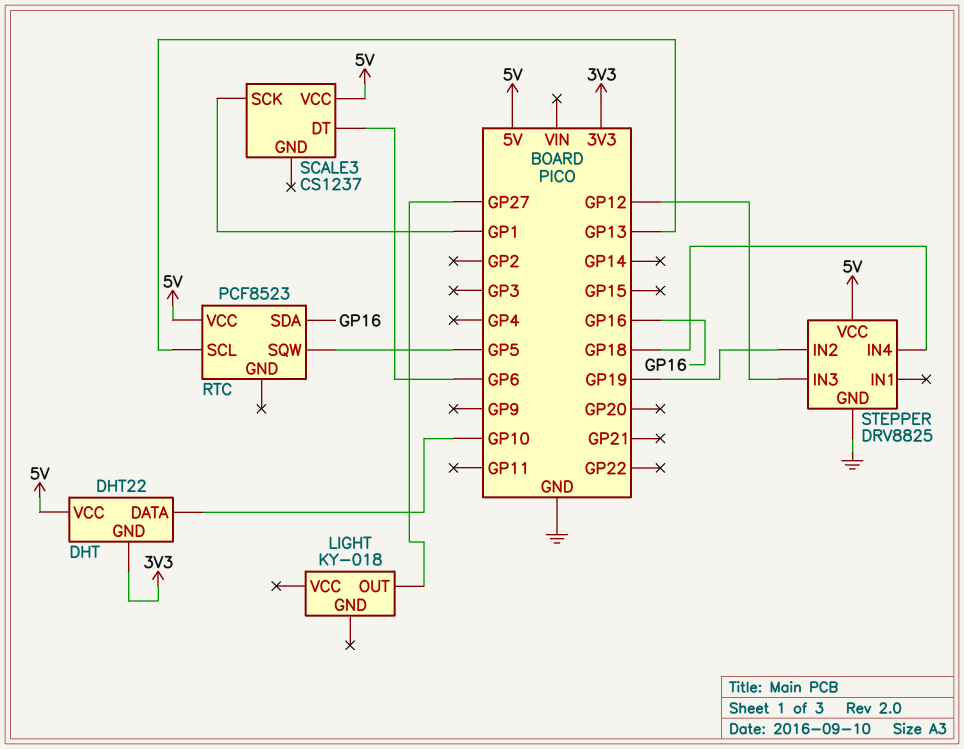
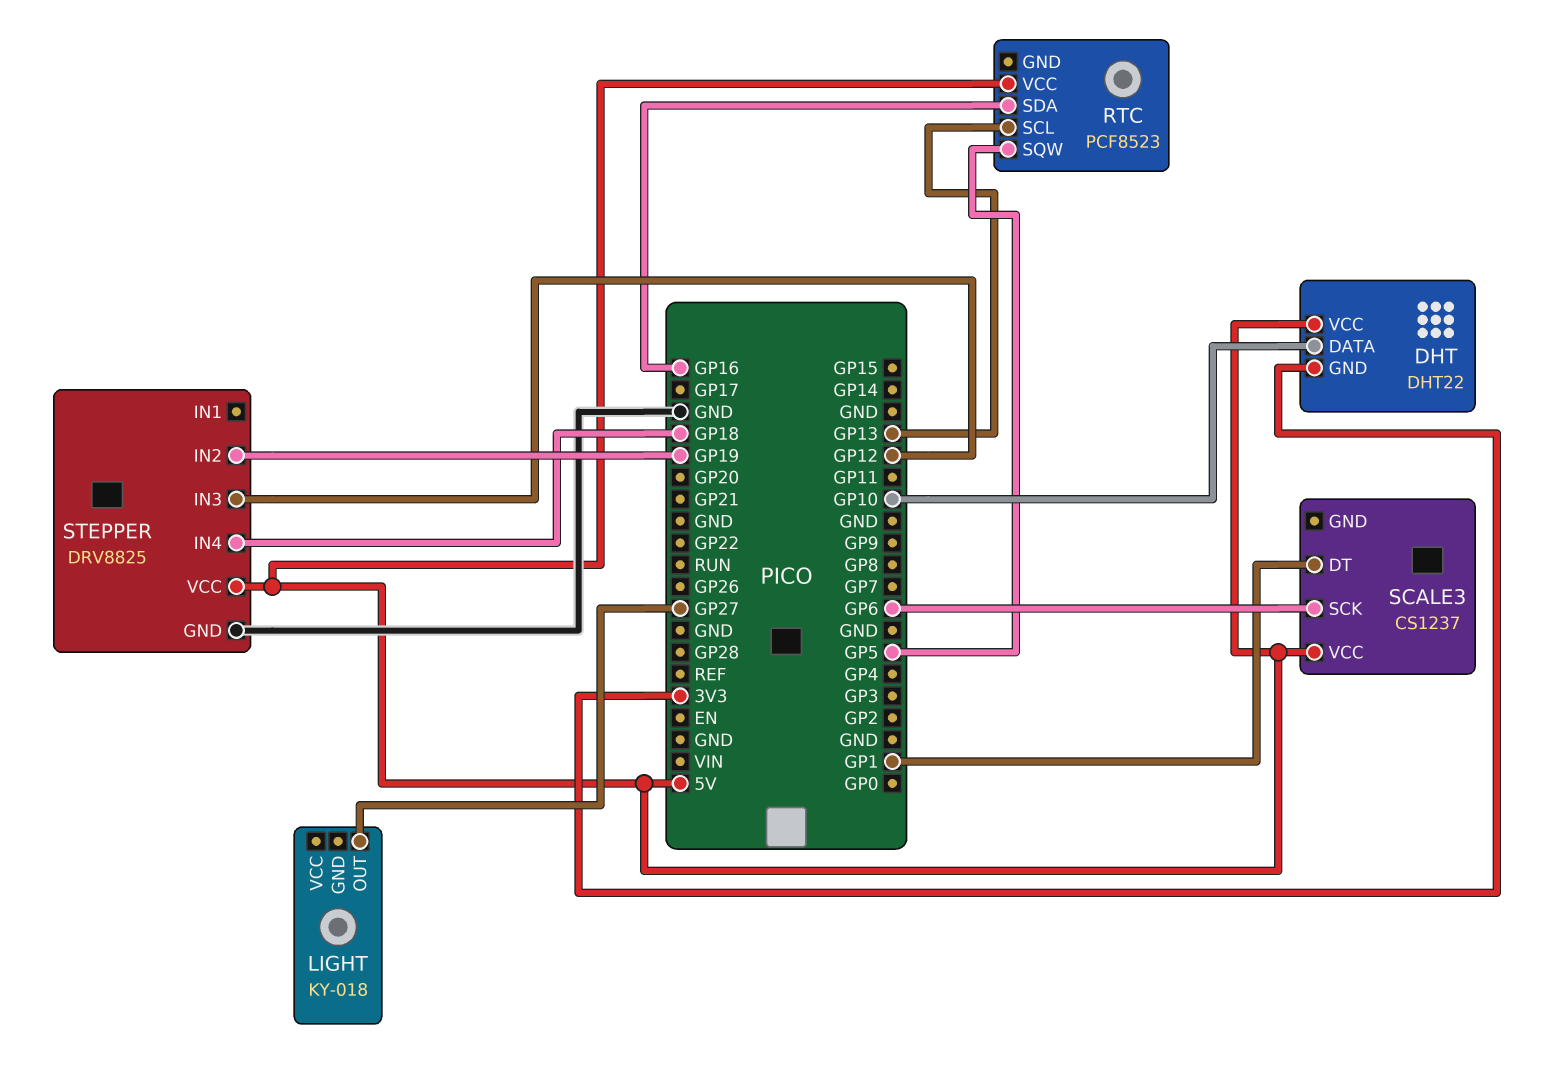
SCALE3 pin DT: GP6 -> GP1
SCALE3 pin SCK: GP1 -> GP6

